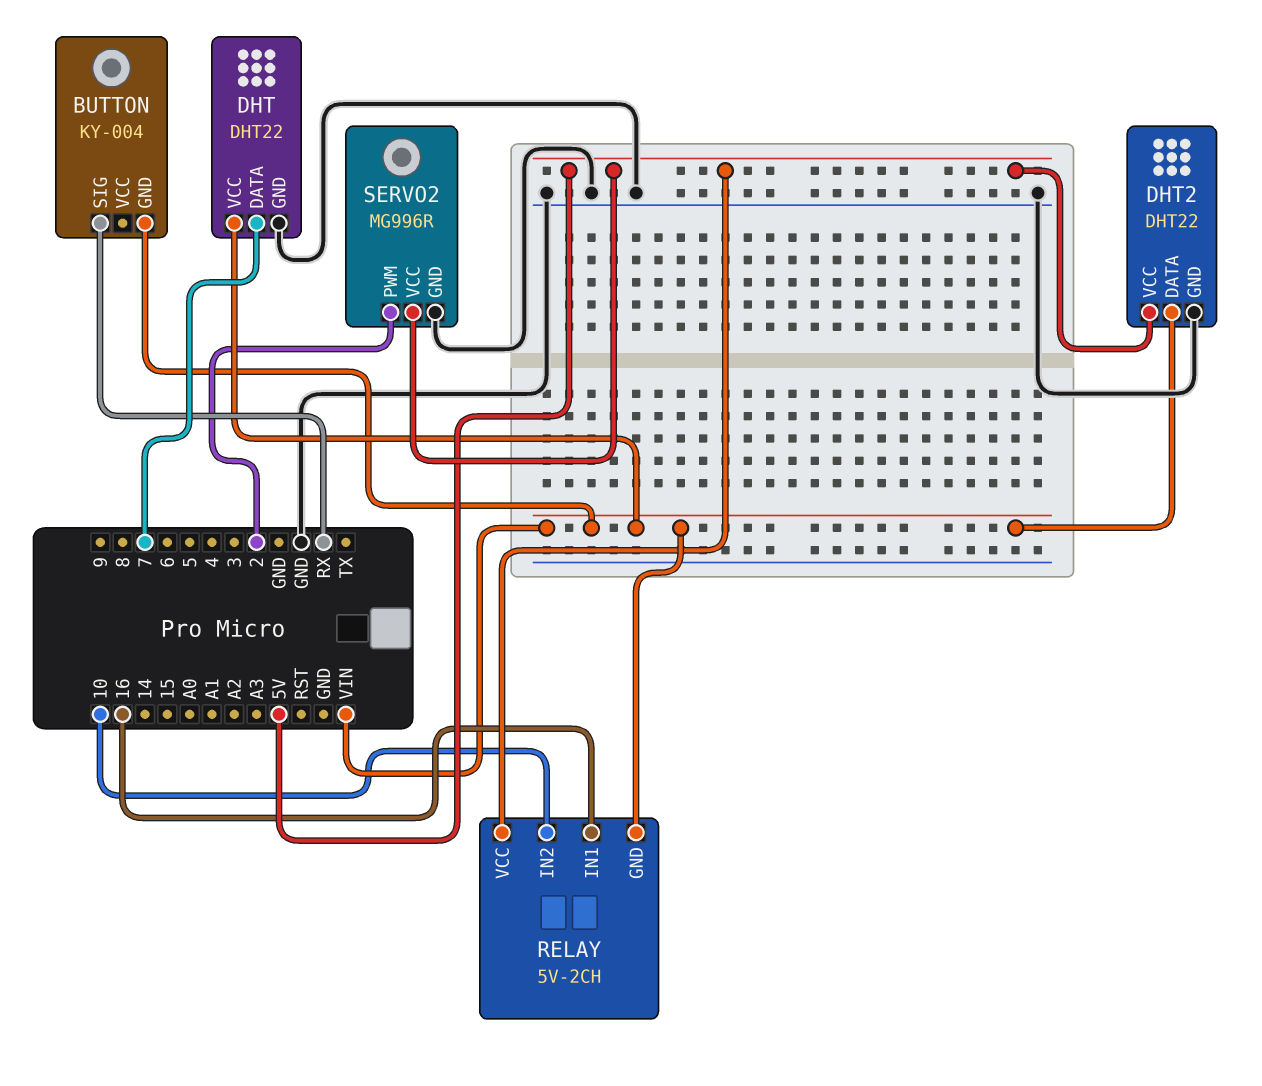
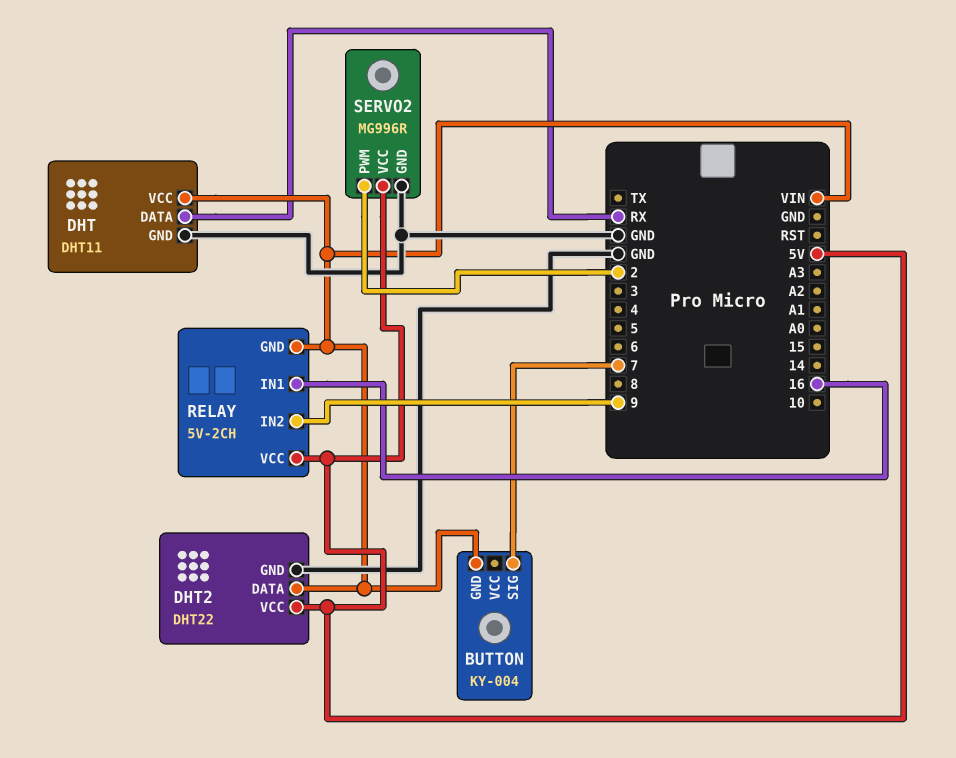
BUTTON pin SIG: RX -> 7
DHT: DHT22 -> DHT11
DHT pin DATA: 7 -> RX
RELAY pin IN2: 10 -> 9

